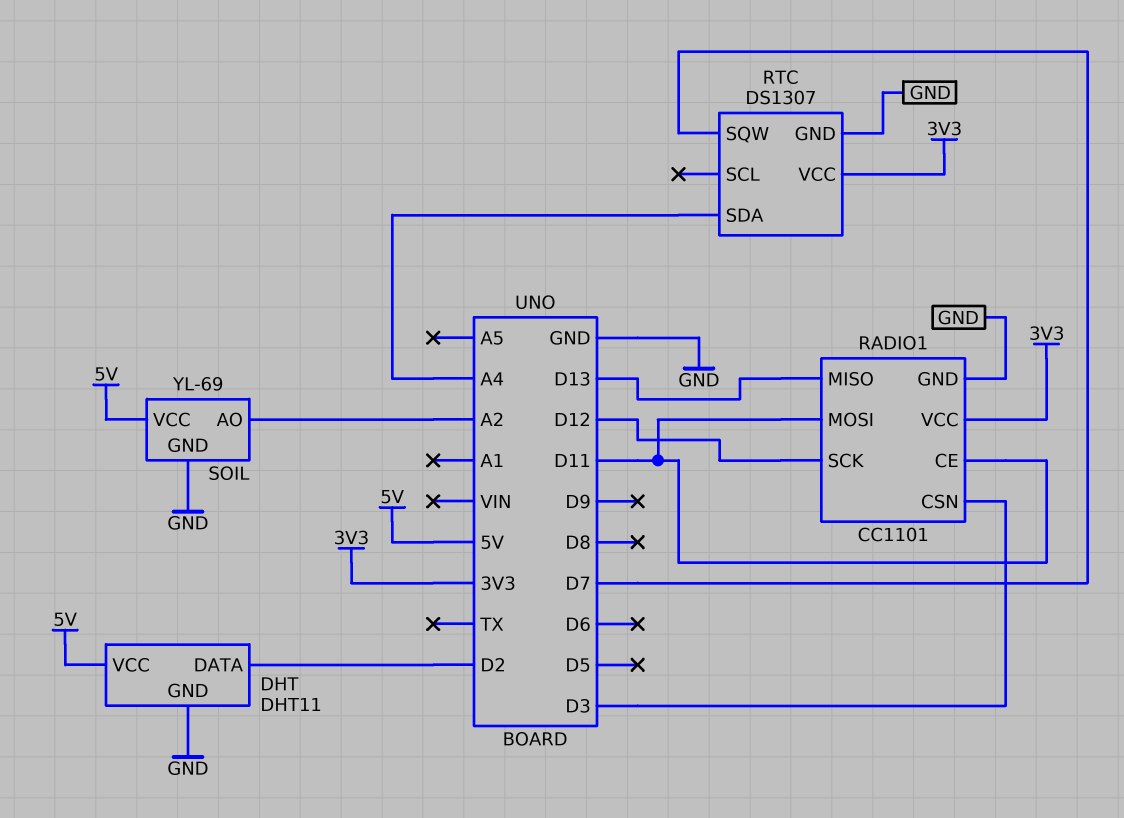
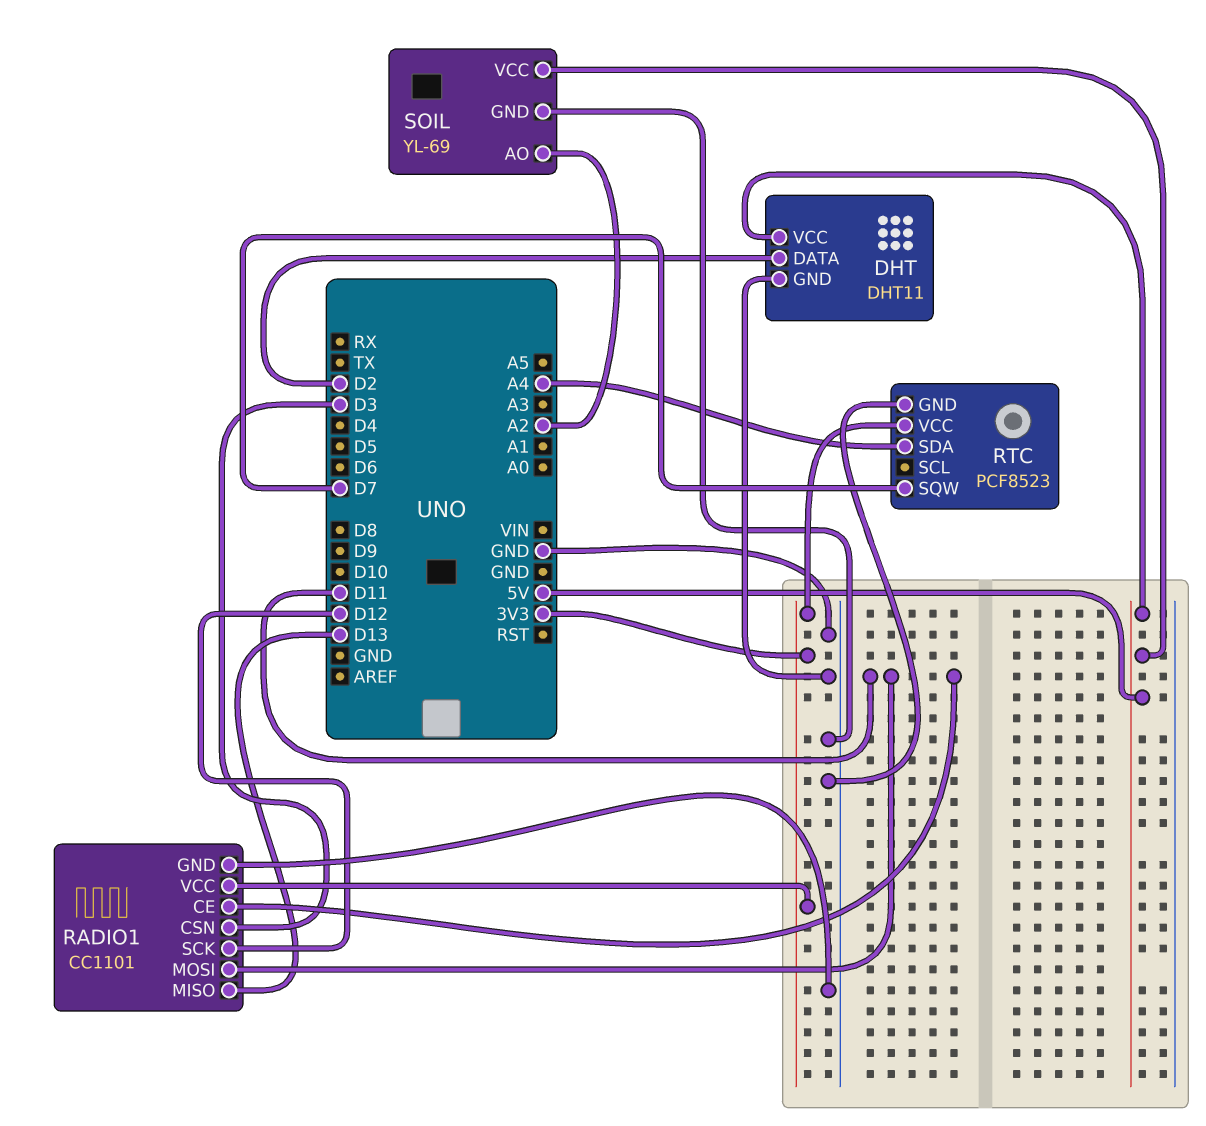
RTC: DS1307 -> PCF8523

